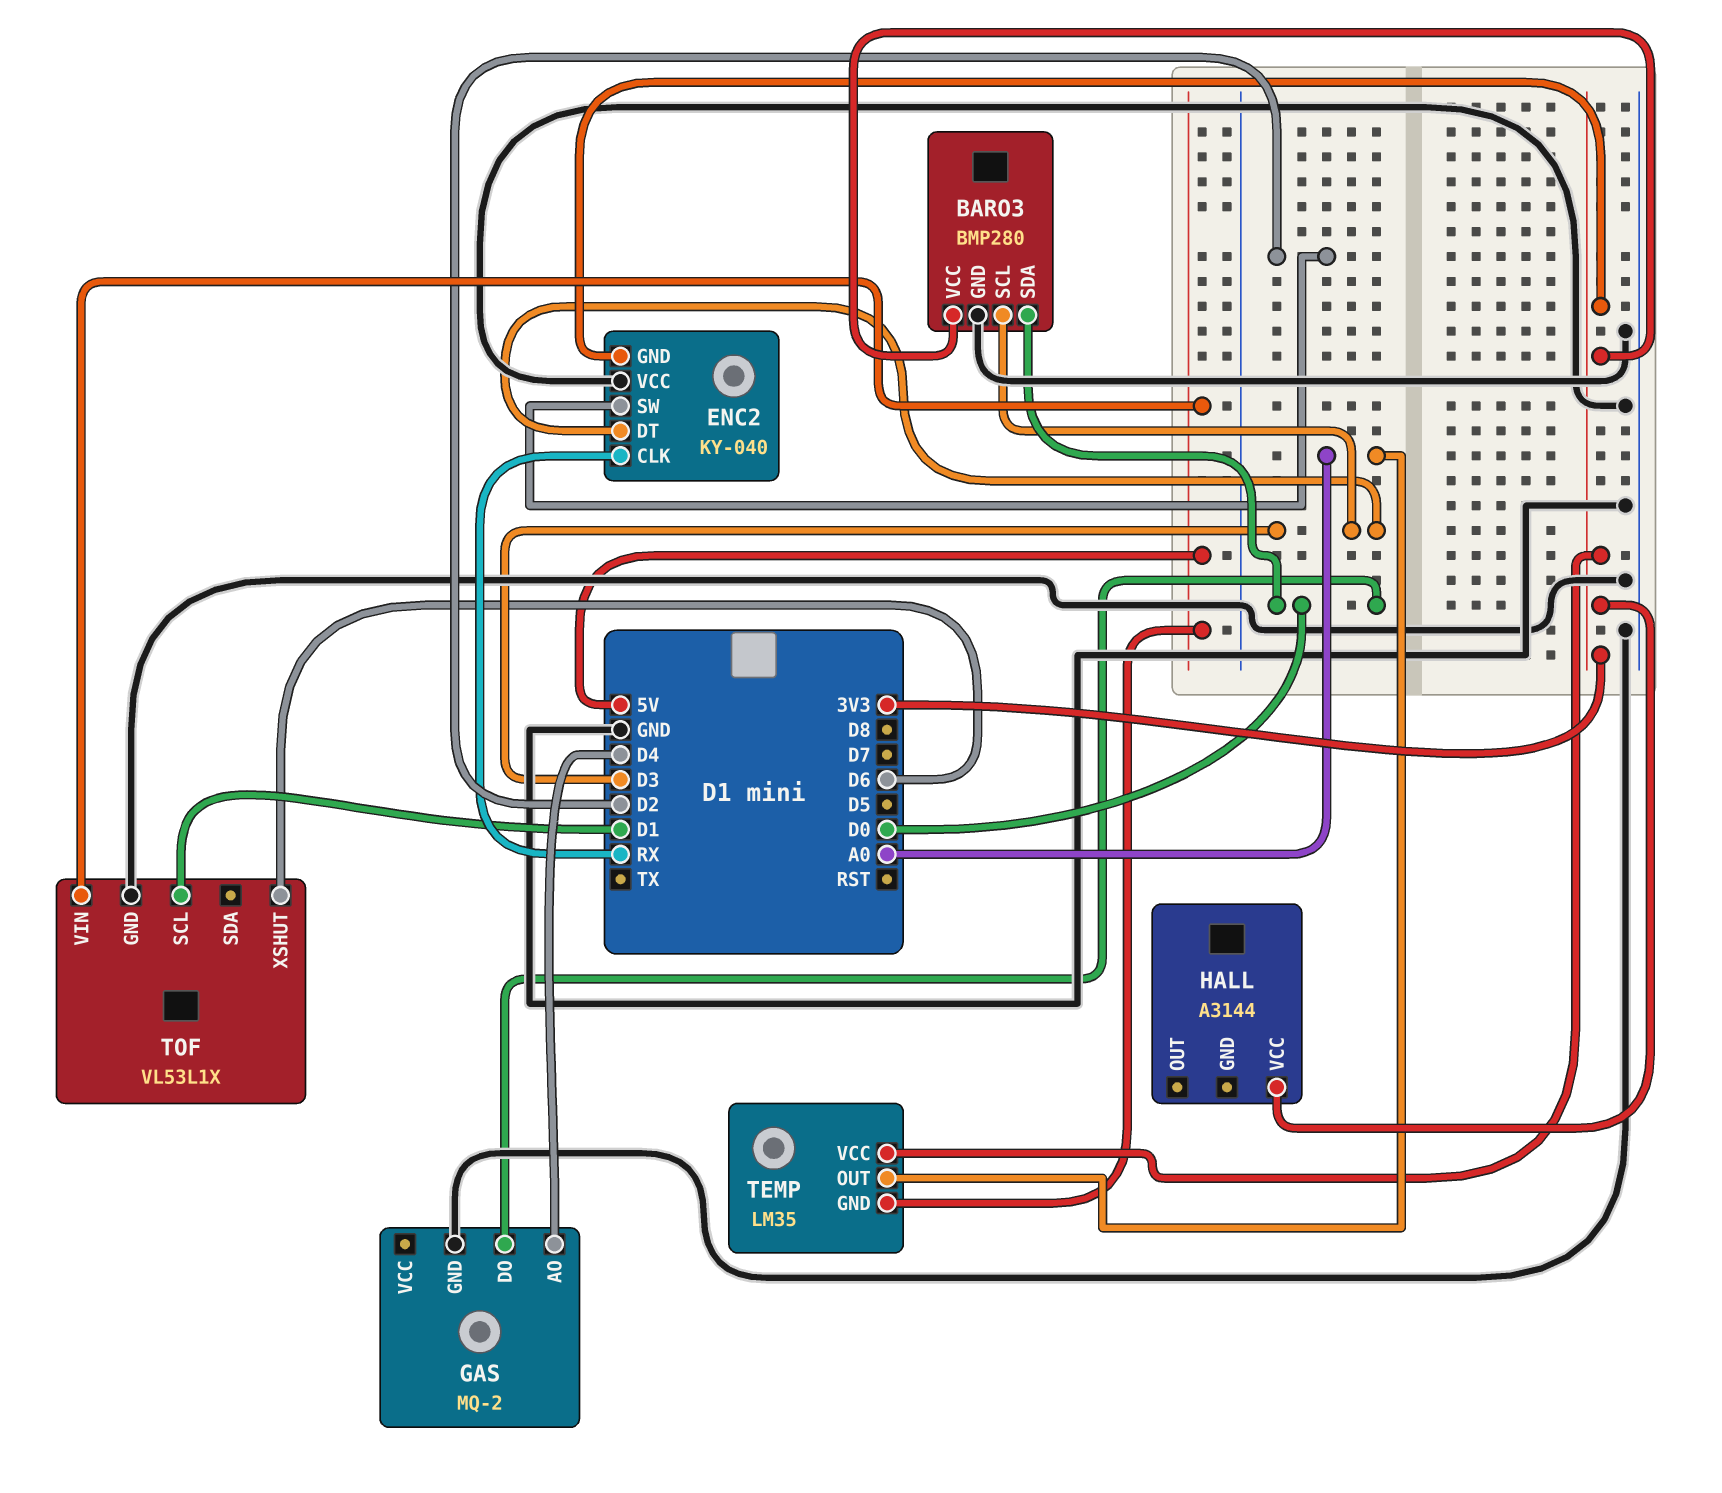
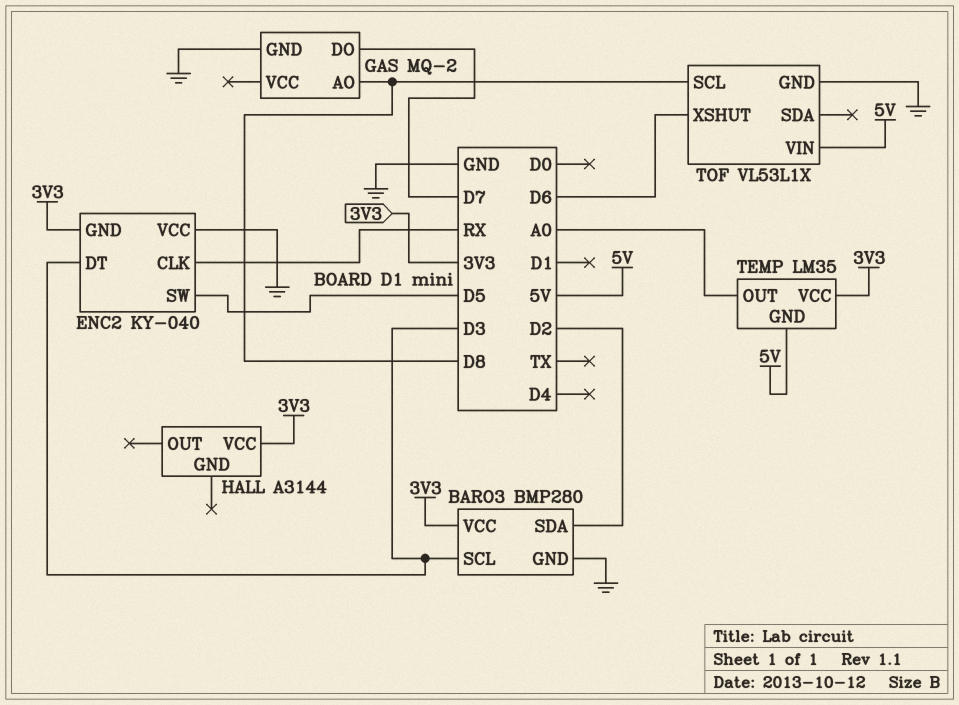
BARO3 pin SDA: D0 -> D2
ENC2 pin SW: D2 -> D5
GAS pin AO: D4 -> D8
GAS pin DO: D0 -> D7
TOF pin SCL: D1 -> D8

